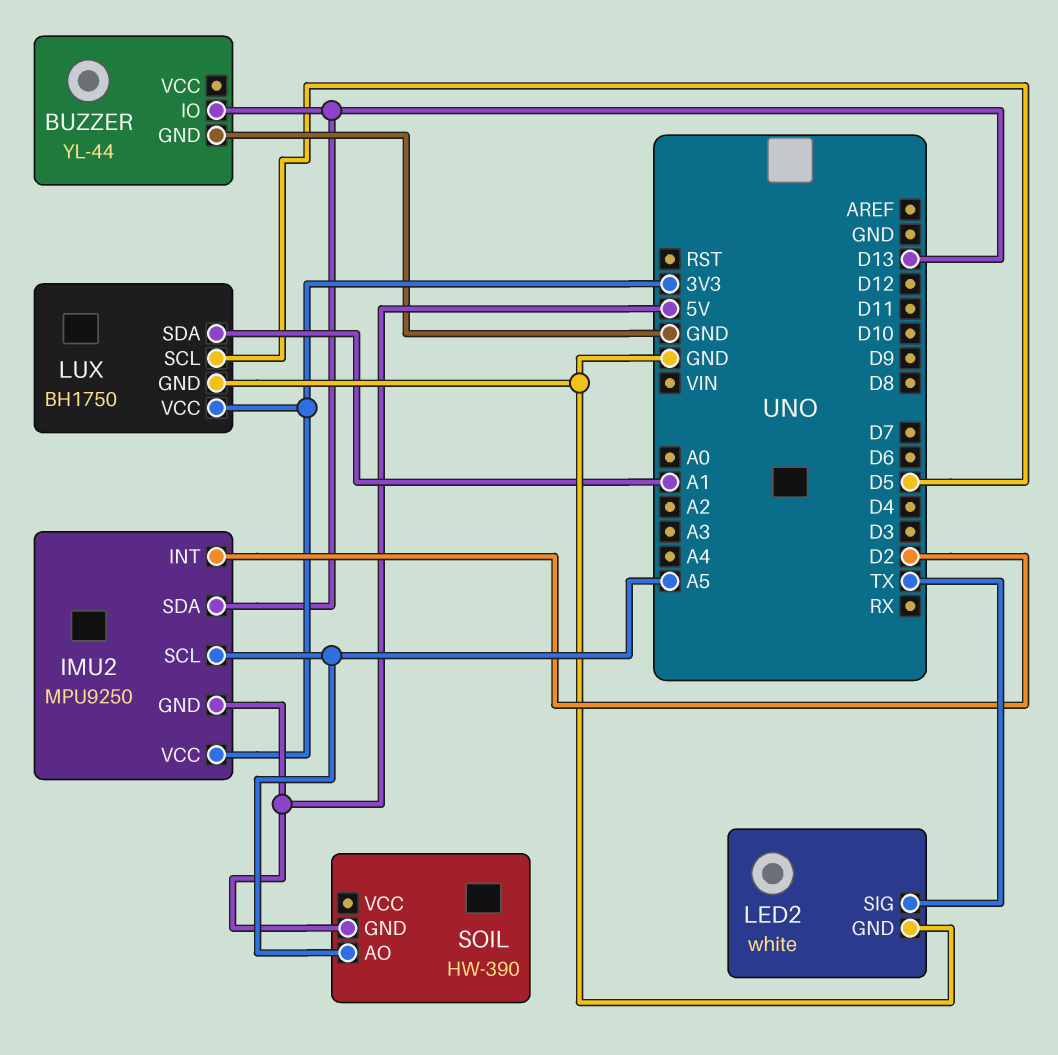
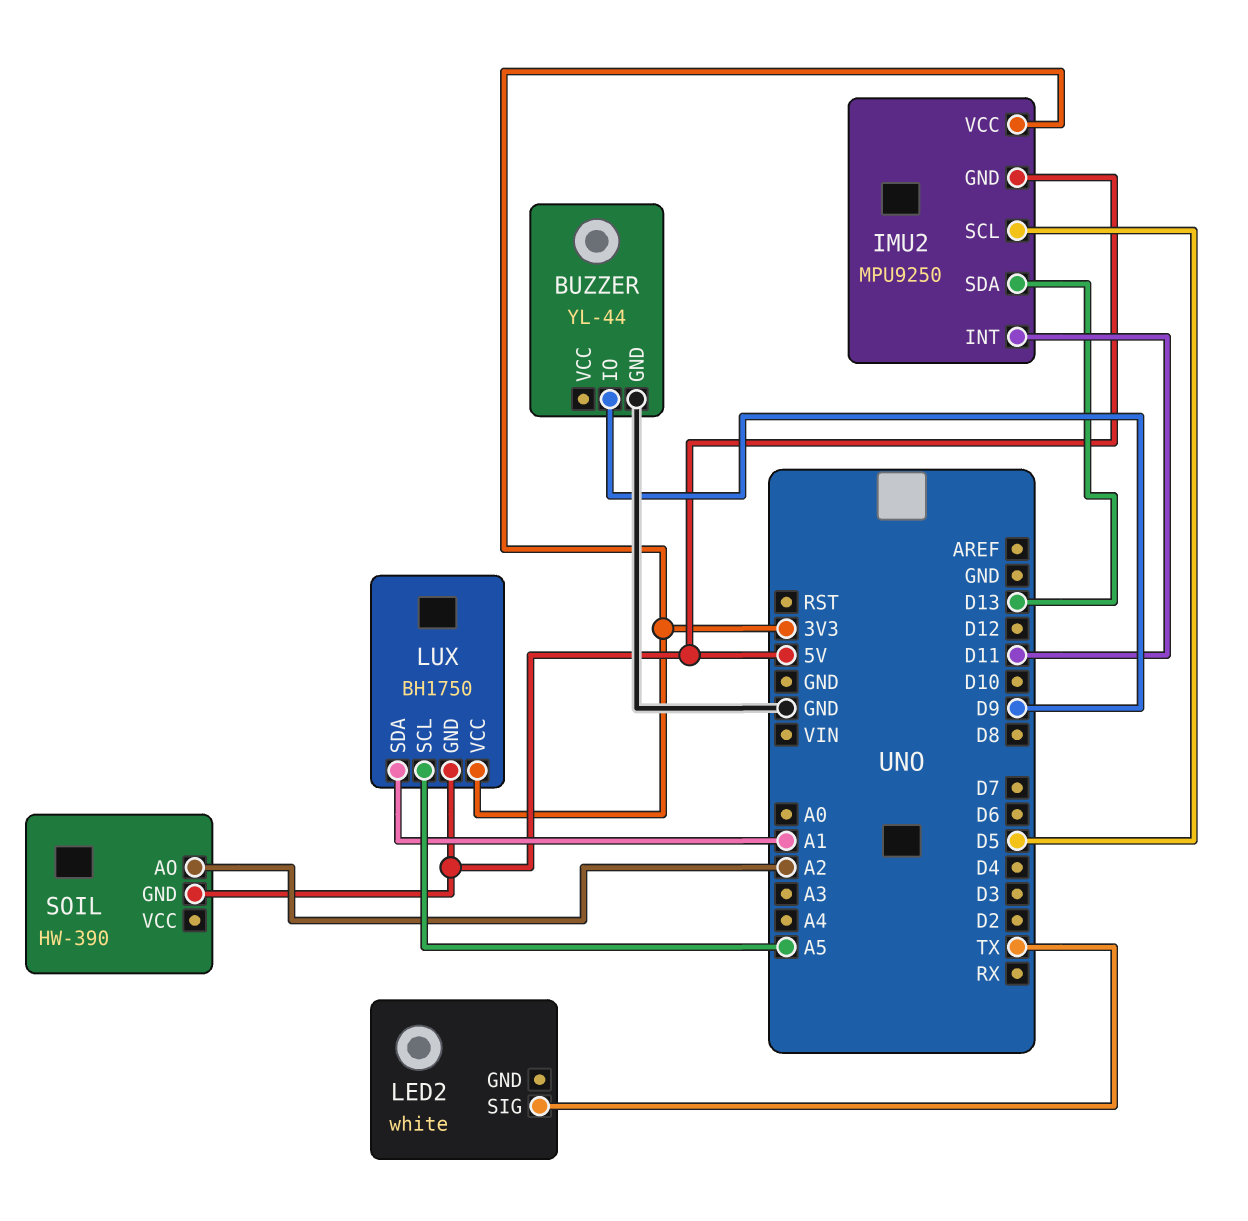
BUZZER pin IO: D13 -> D9
IMU2 pin INT: D2 -> D11
IMU2 pin SCL: A5 -> D5
LED2 pin GND: GND -> none
LUX pin GND: GND -> 5V
LUX pin SCL: D5 -> A5
SOIL pin AO: A5 -> A2

